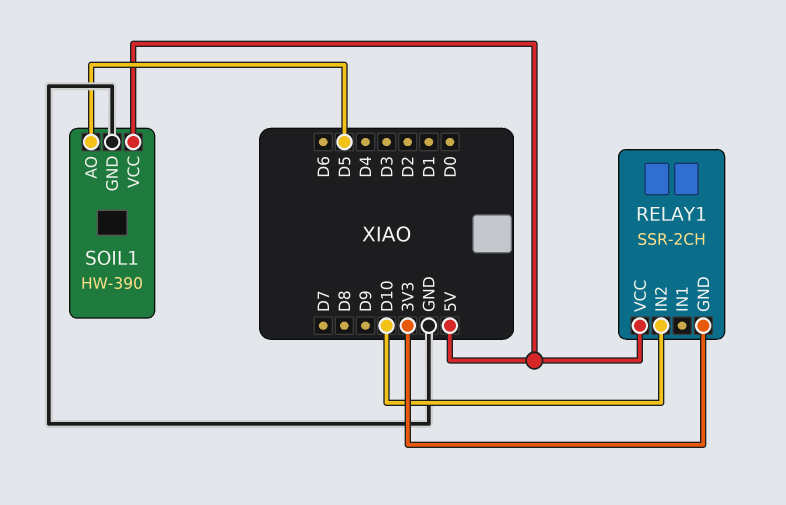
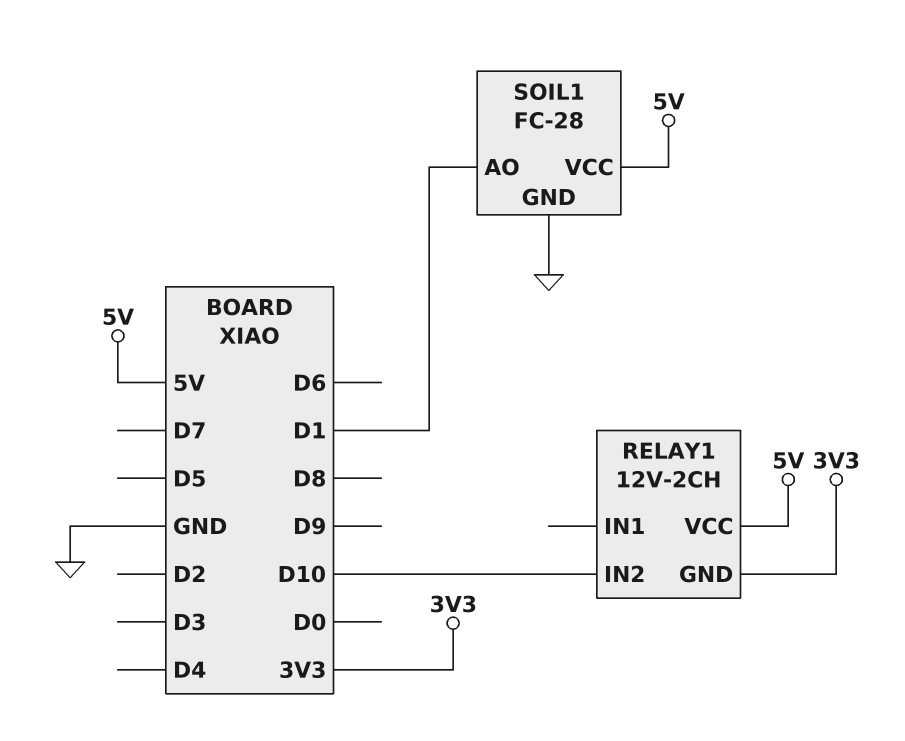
RELAY1: SSR-2CH -> 12V-2CH
SOIL1: HW-390 -> FC-28
SOIL1 pin AO: D5 -> D1

